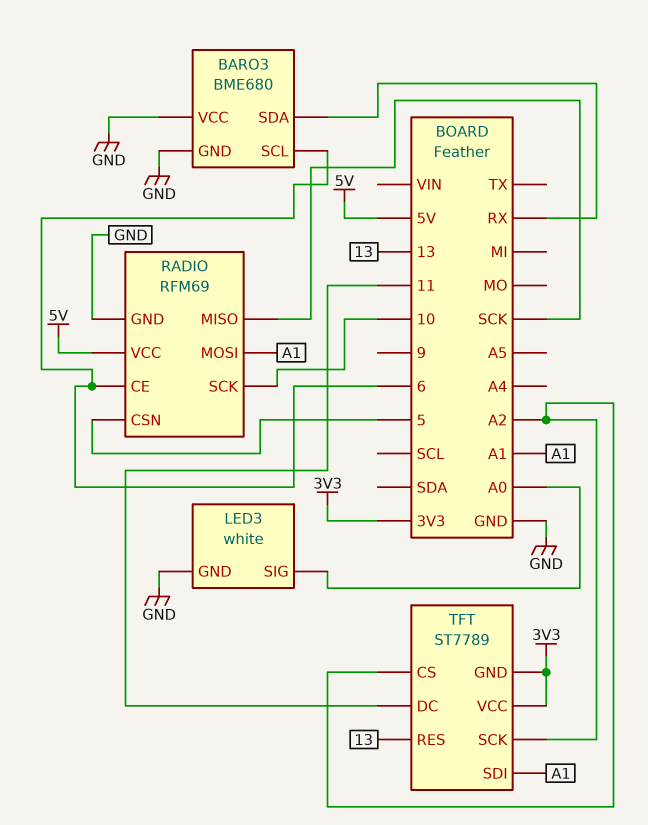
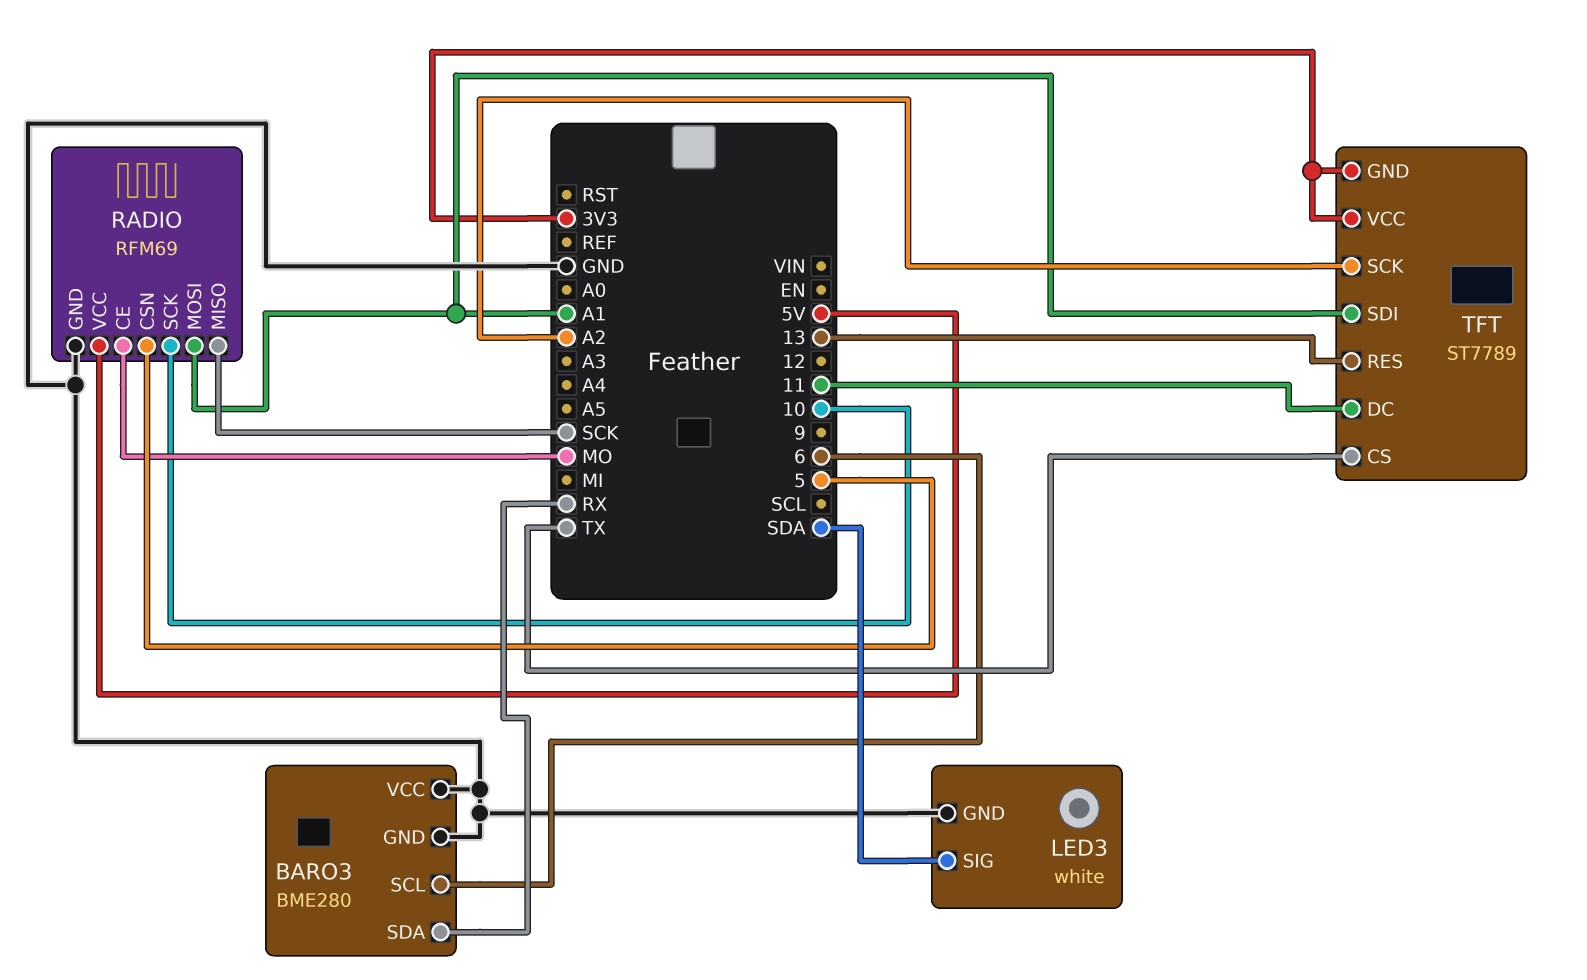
BARO3: BME680 -> BME280
LED3 pin SIG: A0 -> SDA
RADIO pin CE: 6 -> MO
TFT pin CS: A2 -> TX

